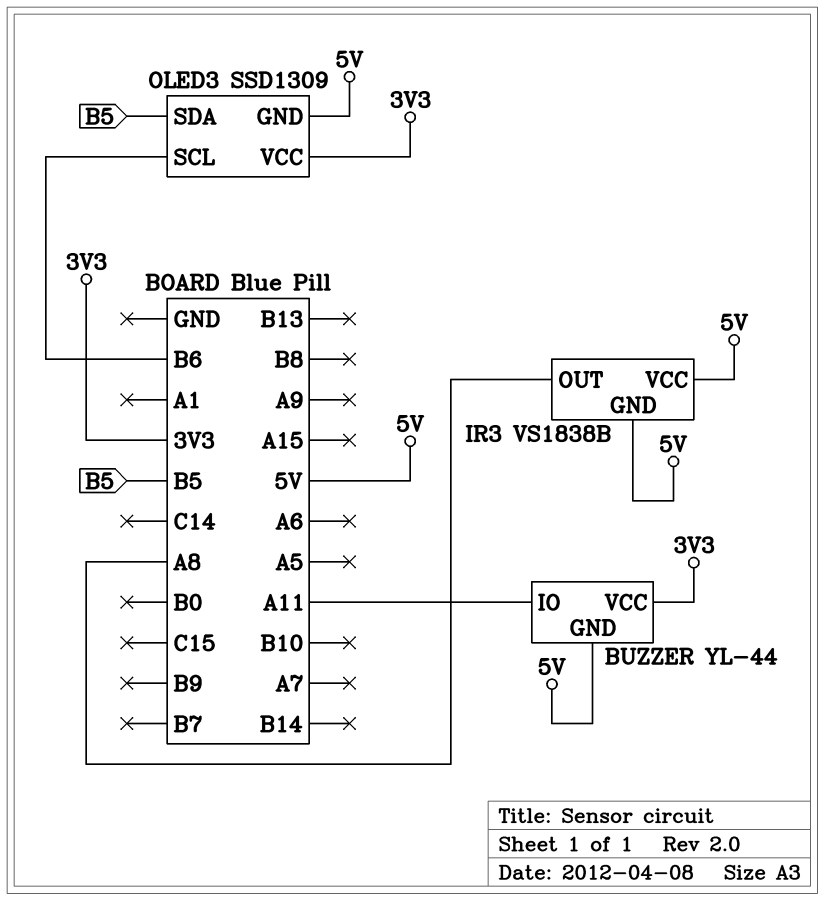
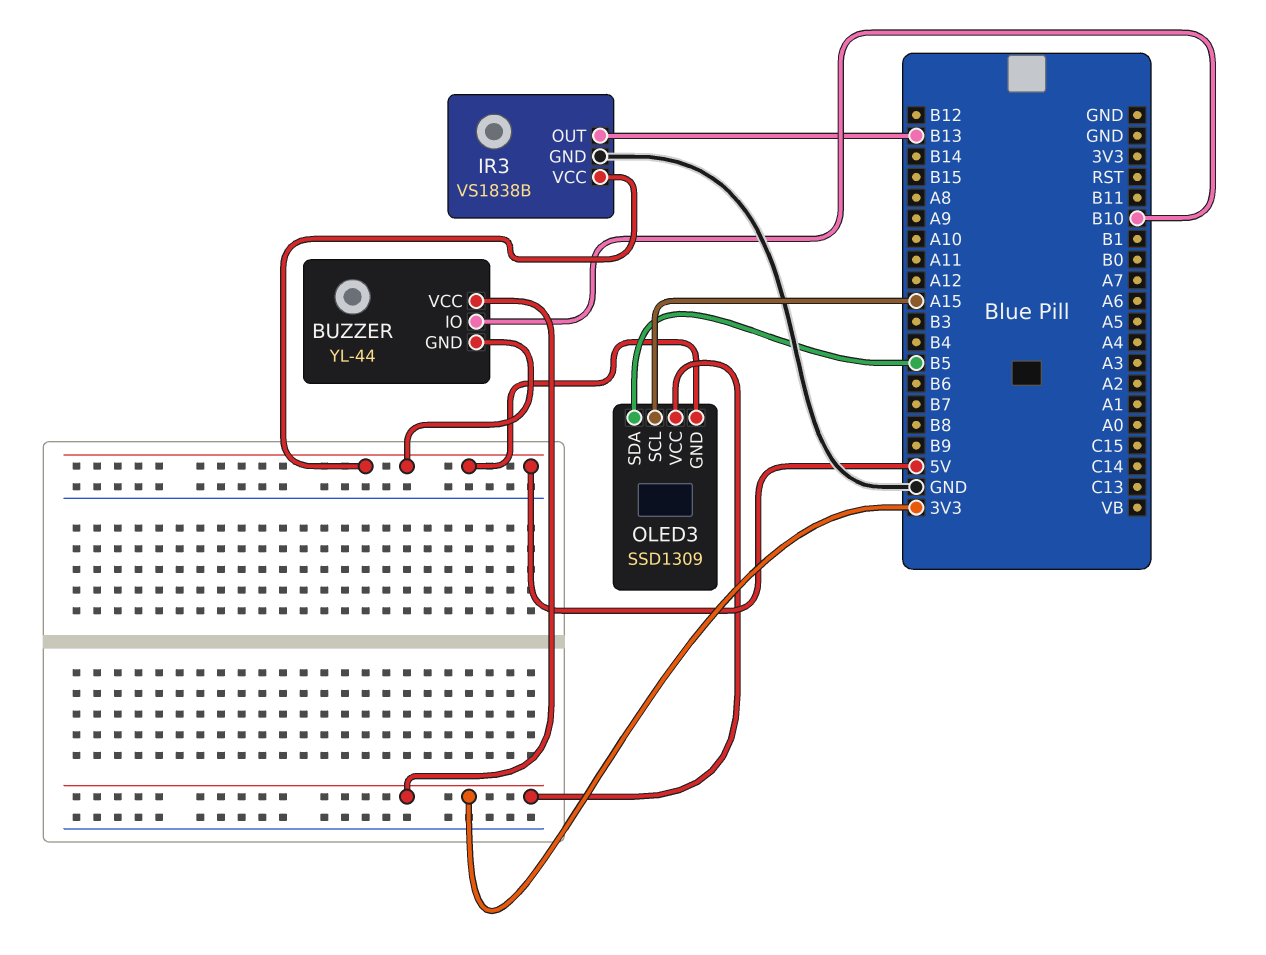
BUZZER pin IO: A11 -> B10
IR3 pin GND: 5V -> GND
IR3 pin OUT: A8 -> B13
OLED3 pin SCL: B6 -> A15

